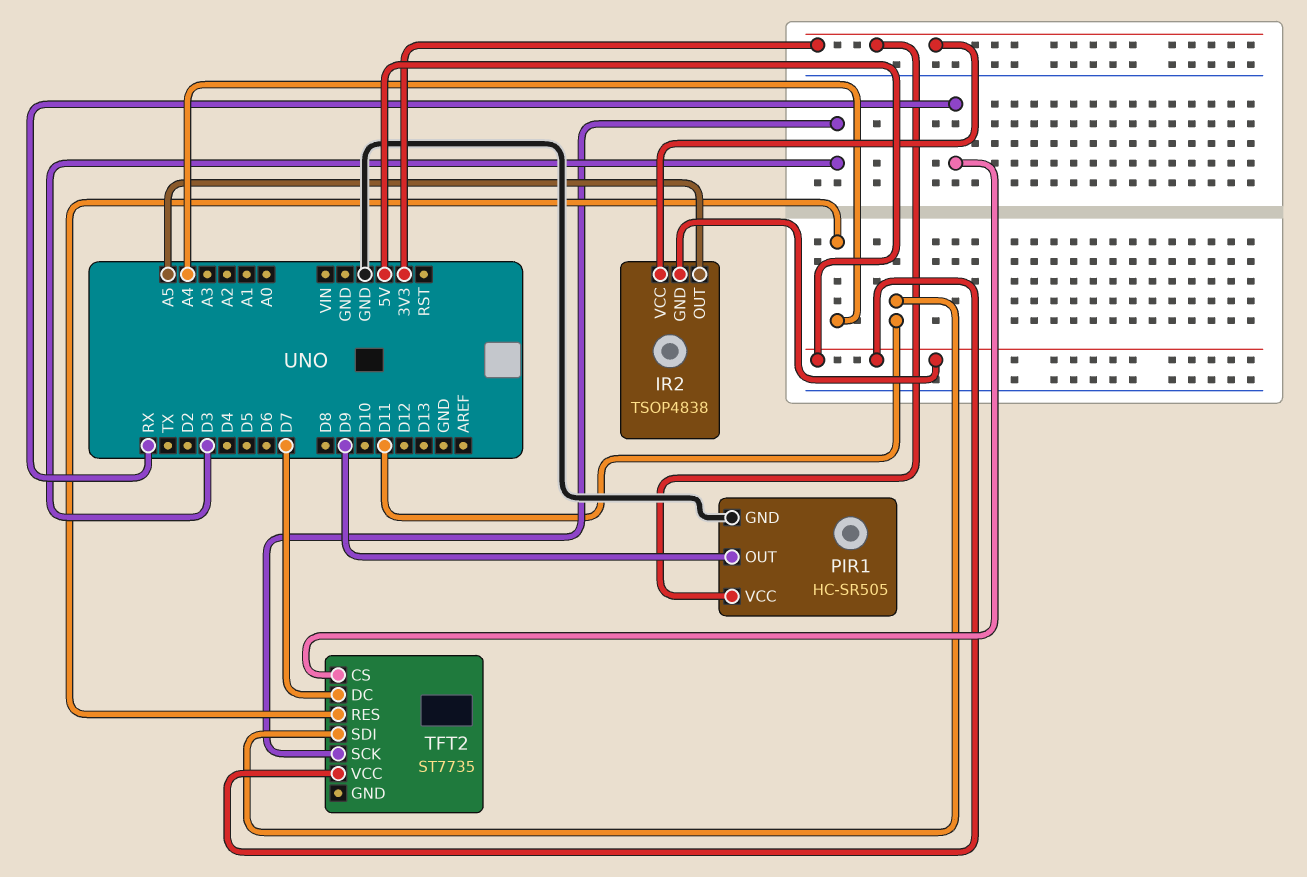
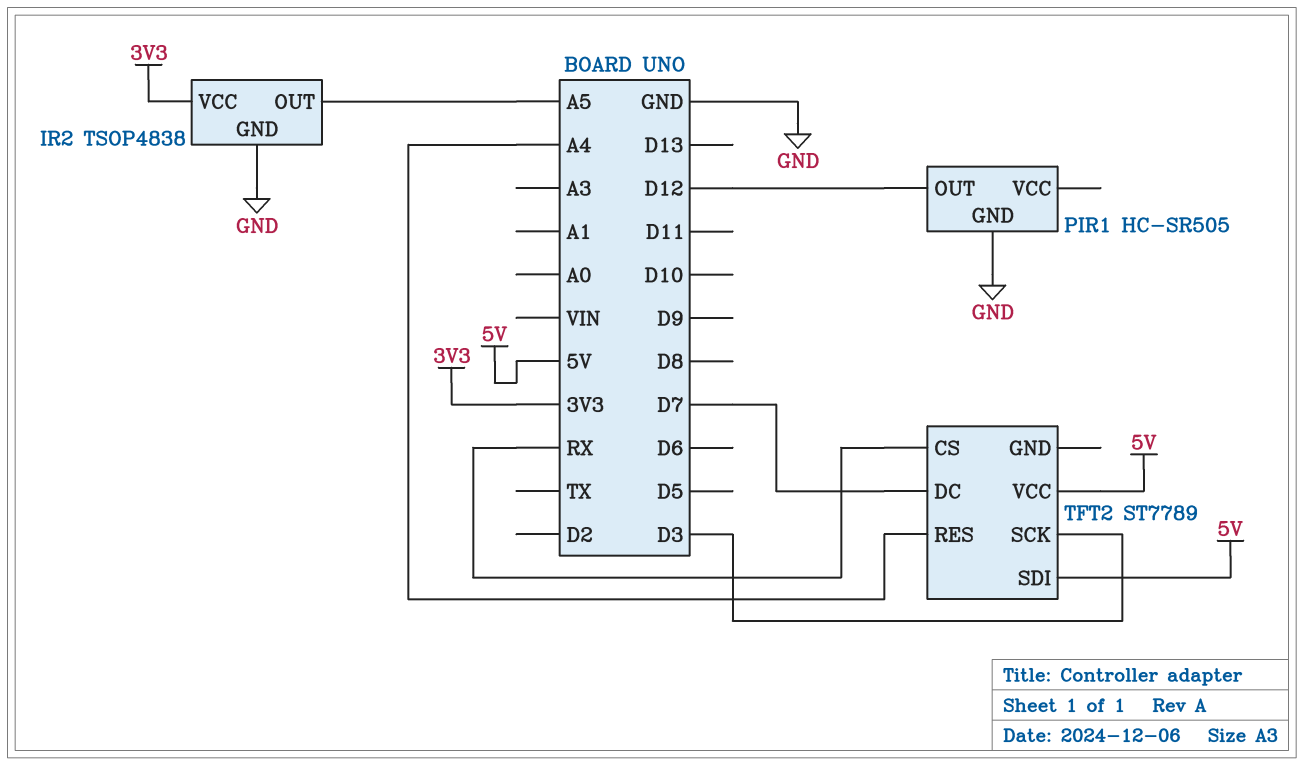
IR2 pin GND: 5V -> GND
PIR1 pin OUT: D9 -> D12
PIR1 pin VCC: 3V3 -> none
TFT2: ST7735 -> ST7789
TFT2 pin SDI: D11 -> 5V

